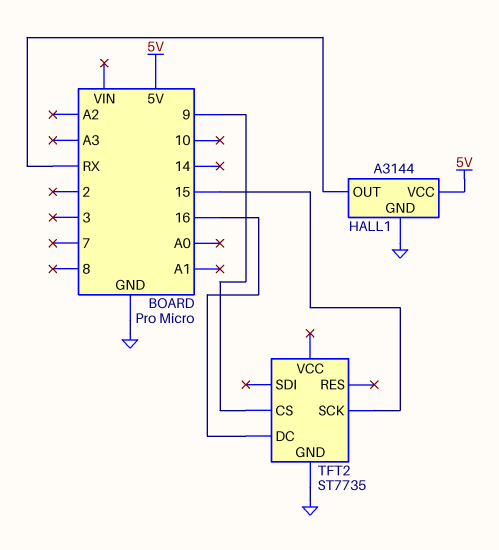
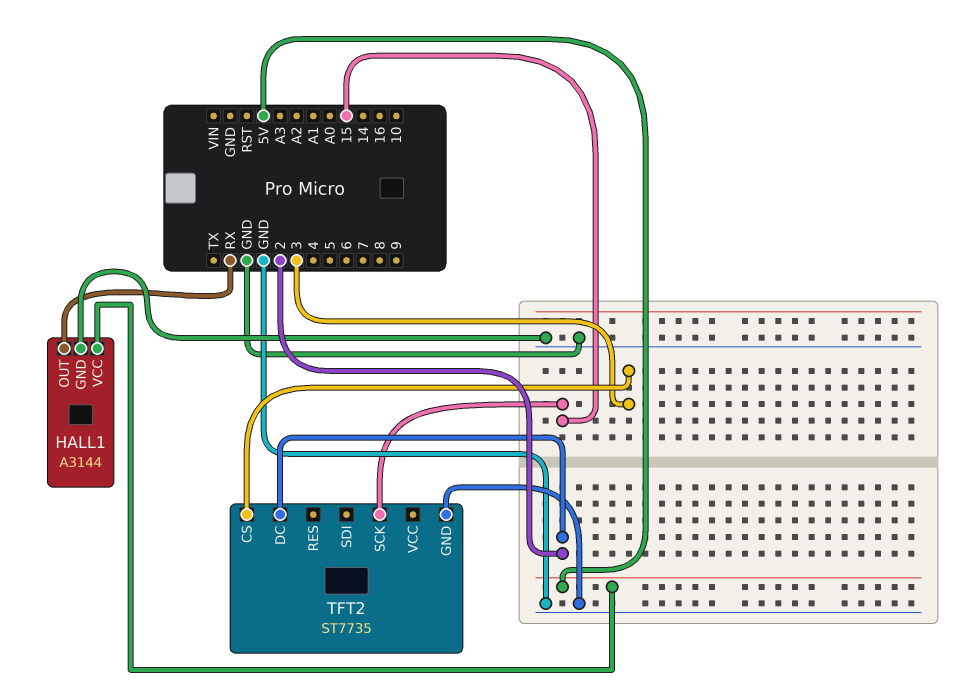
TFT2 pin CS: 9 -> 3
TFT2 pin DC: 16 -> 2

